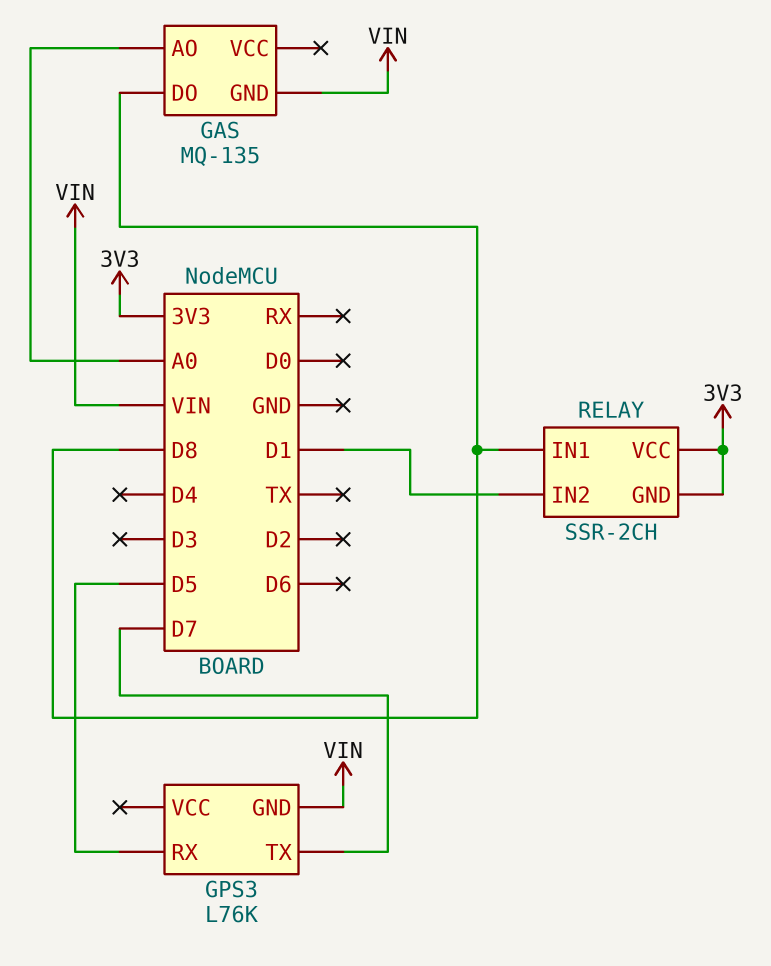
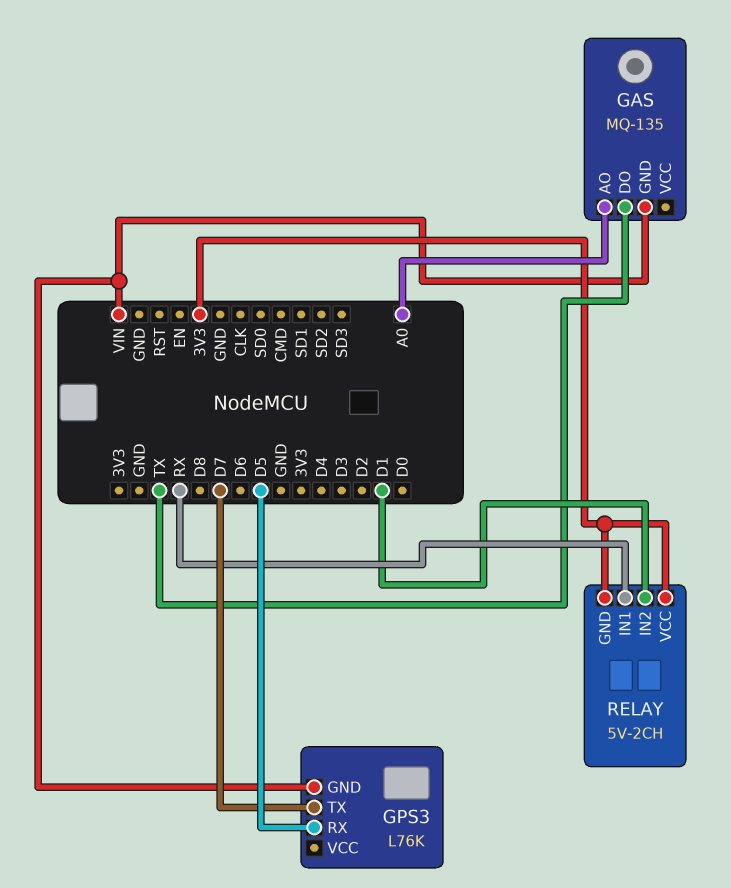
GAS pin DO: D8 -> TX
RELAY: SSR-2CH -> 5V-2CH
RELAY pin IN1: D8 -> RX

